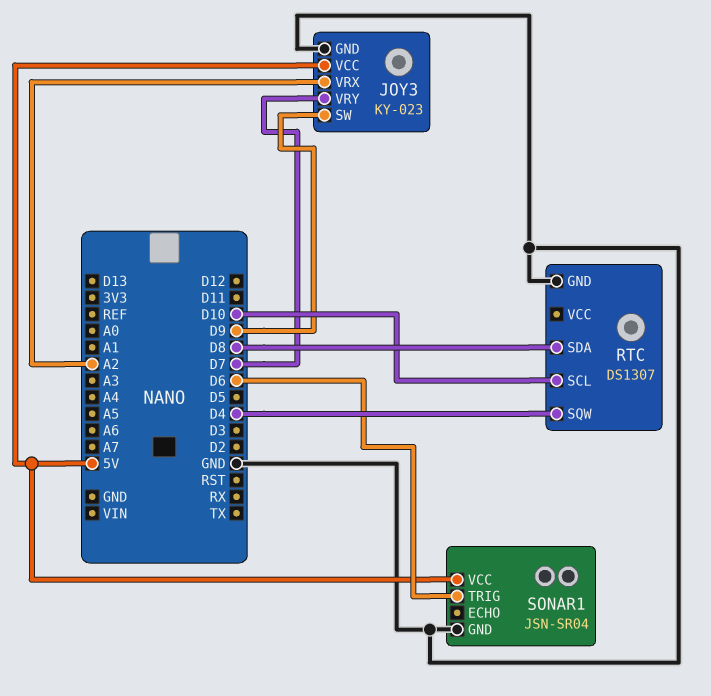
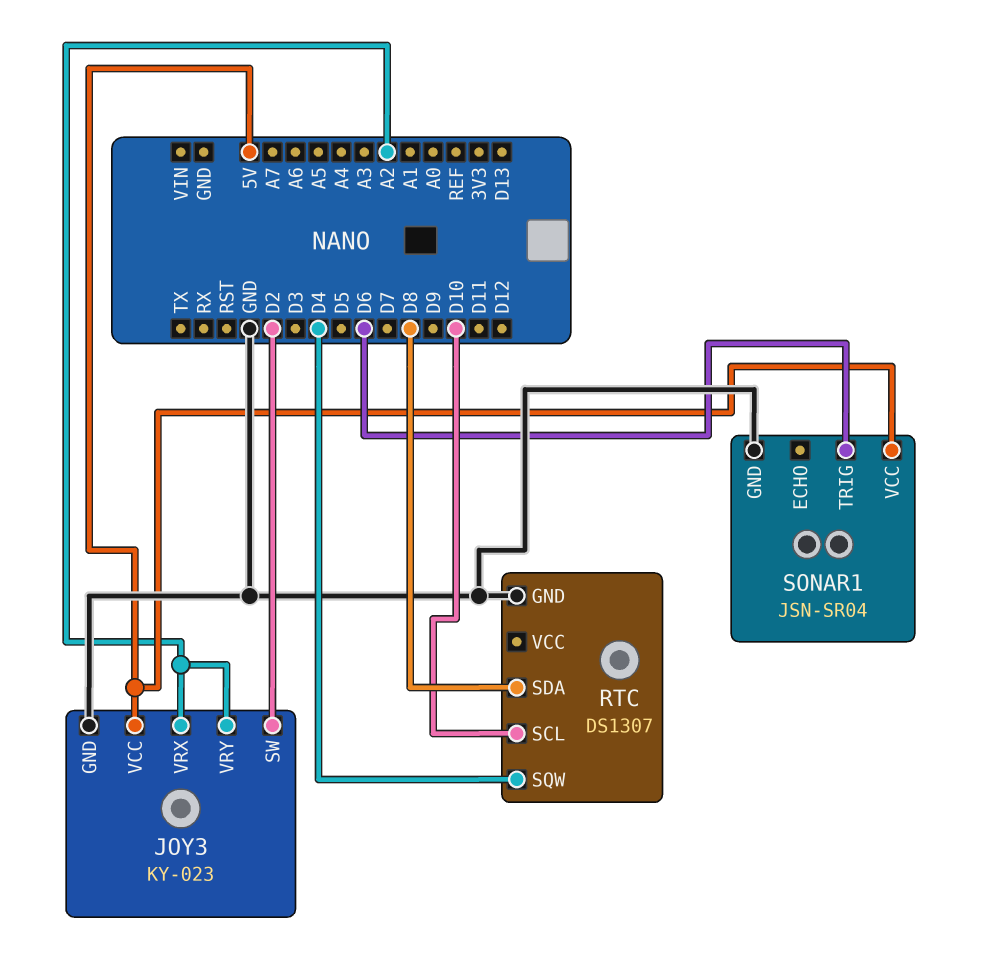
JOY3 pin SW: D9 -> D2
JOY3 pin VRY: D7 -> A2

